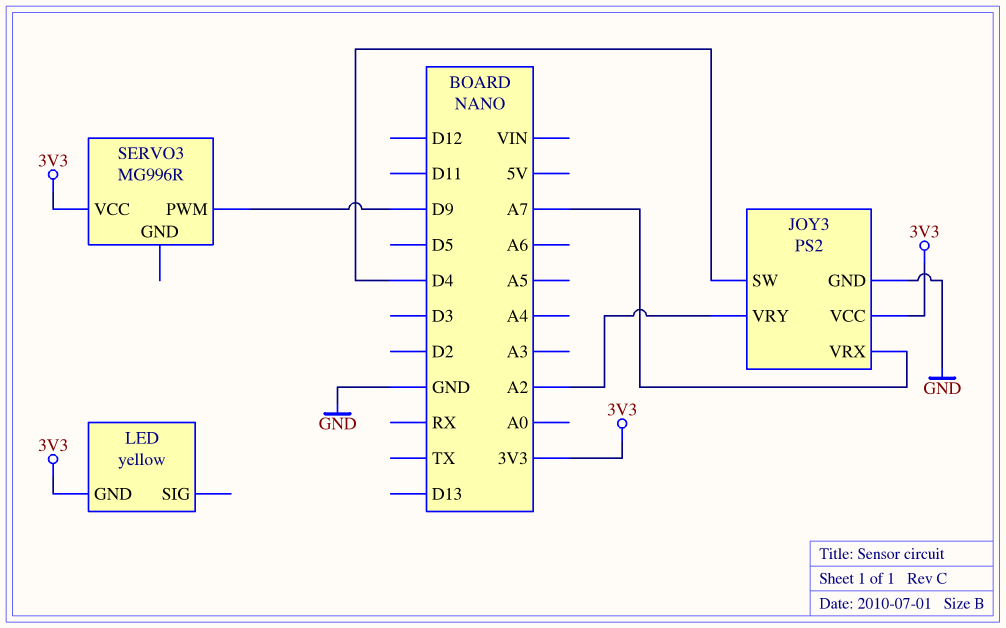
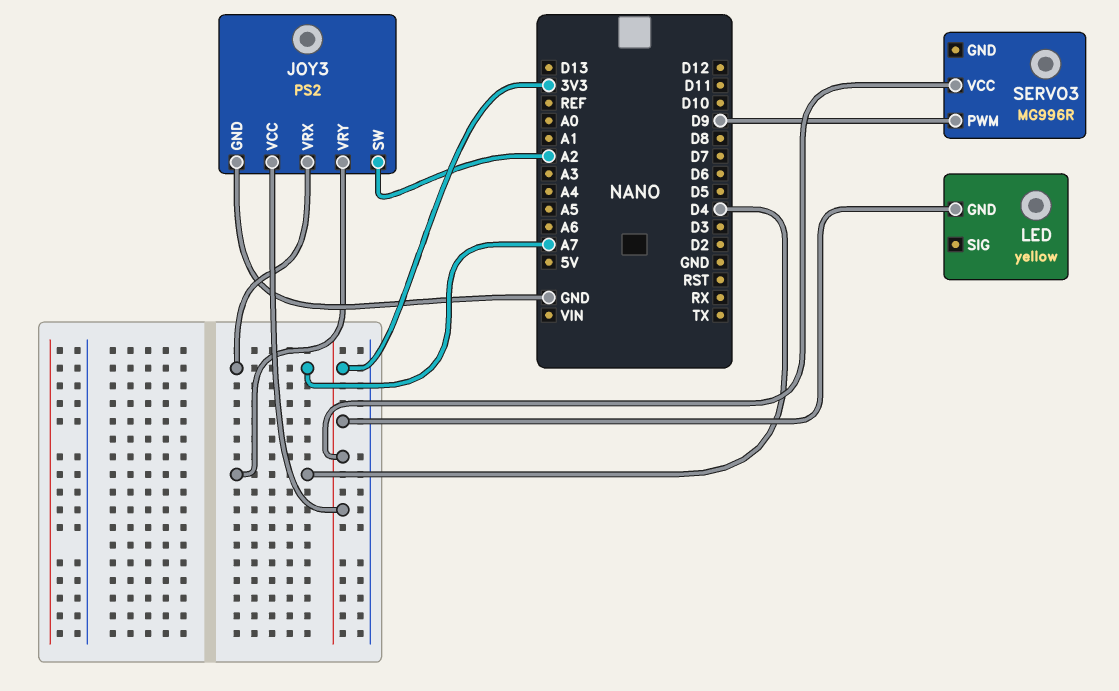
JOY3 pin SW: D4 -> A2
JOY3 pin VRY: A2 -> D4

